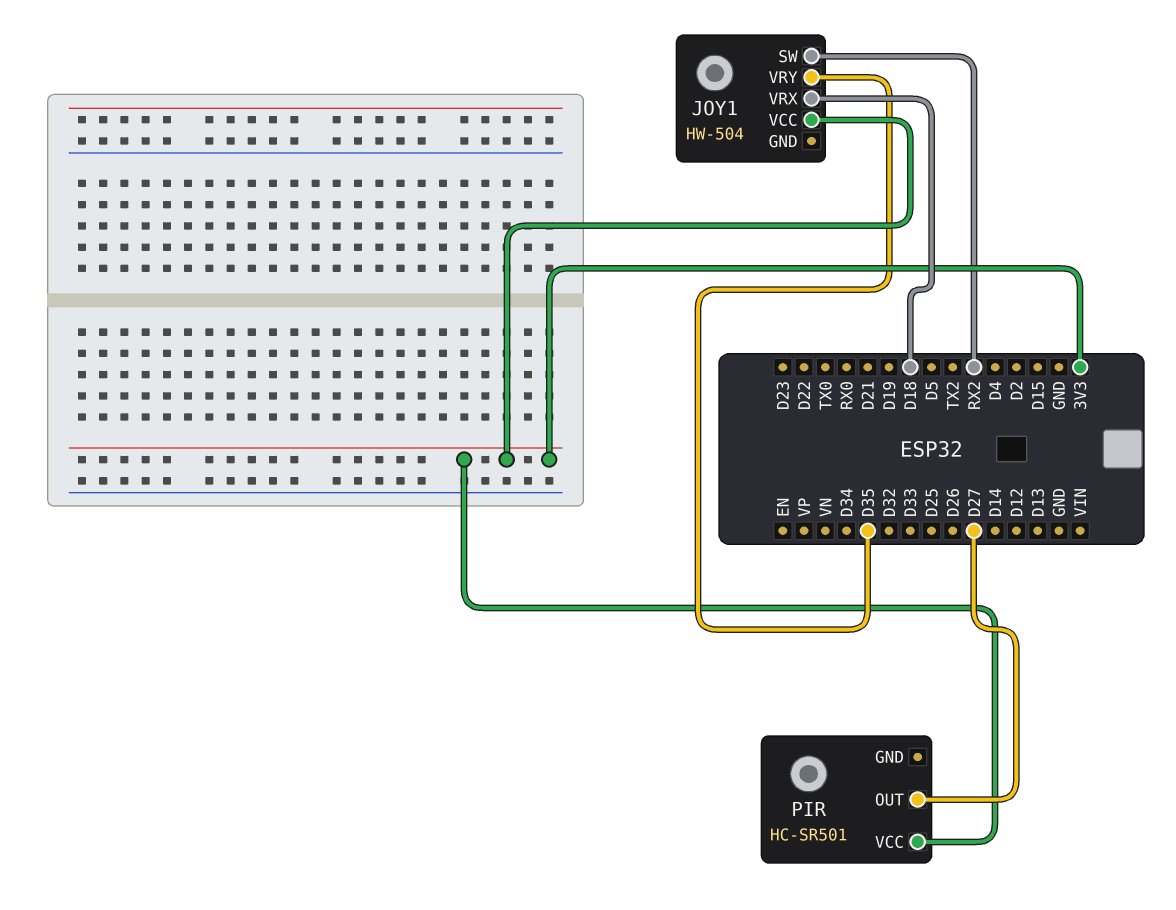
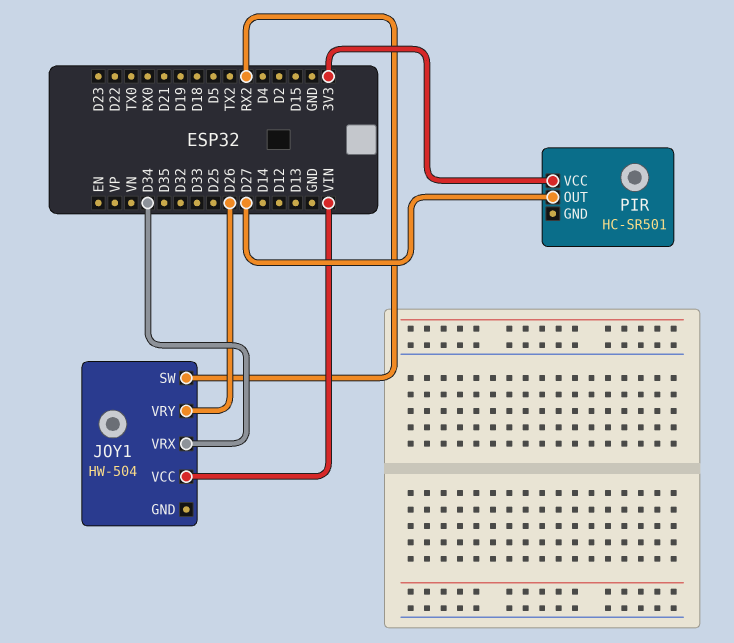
JOY1 pin VCC: 3V3 -> VIN
JOY1 pin VRX: D18 -> D34
JOY1 pin VRY: D35 -> D26

